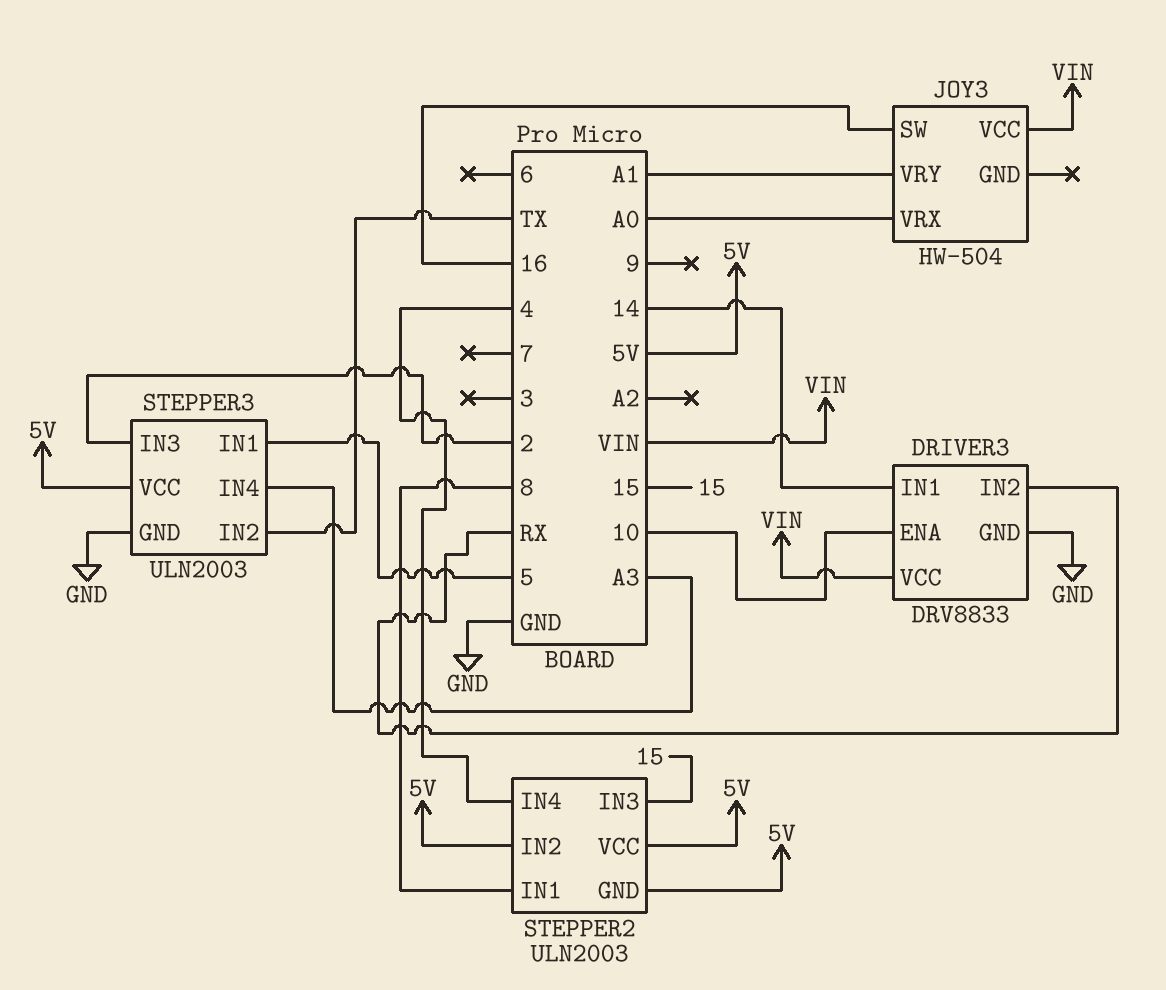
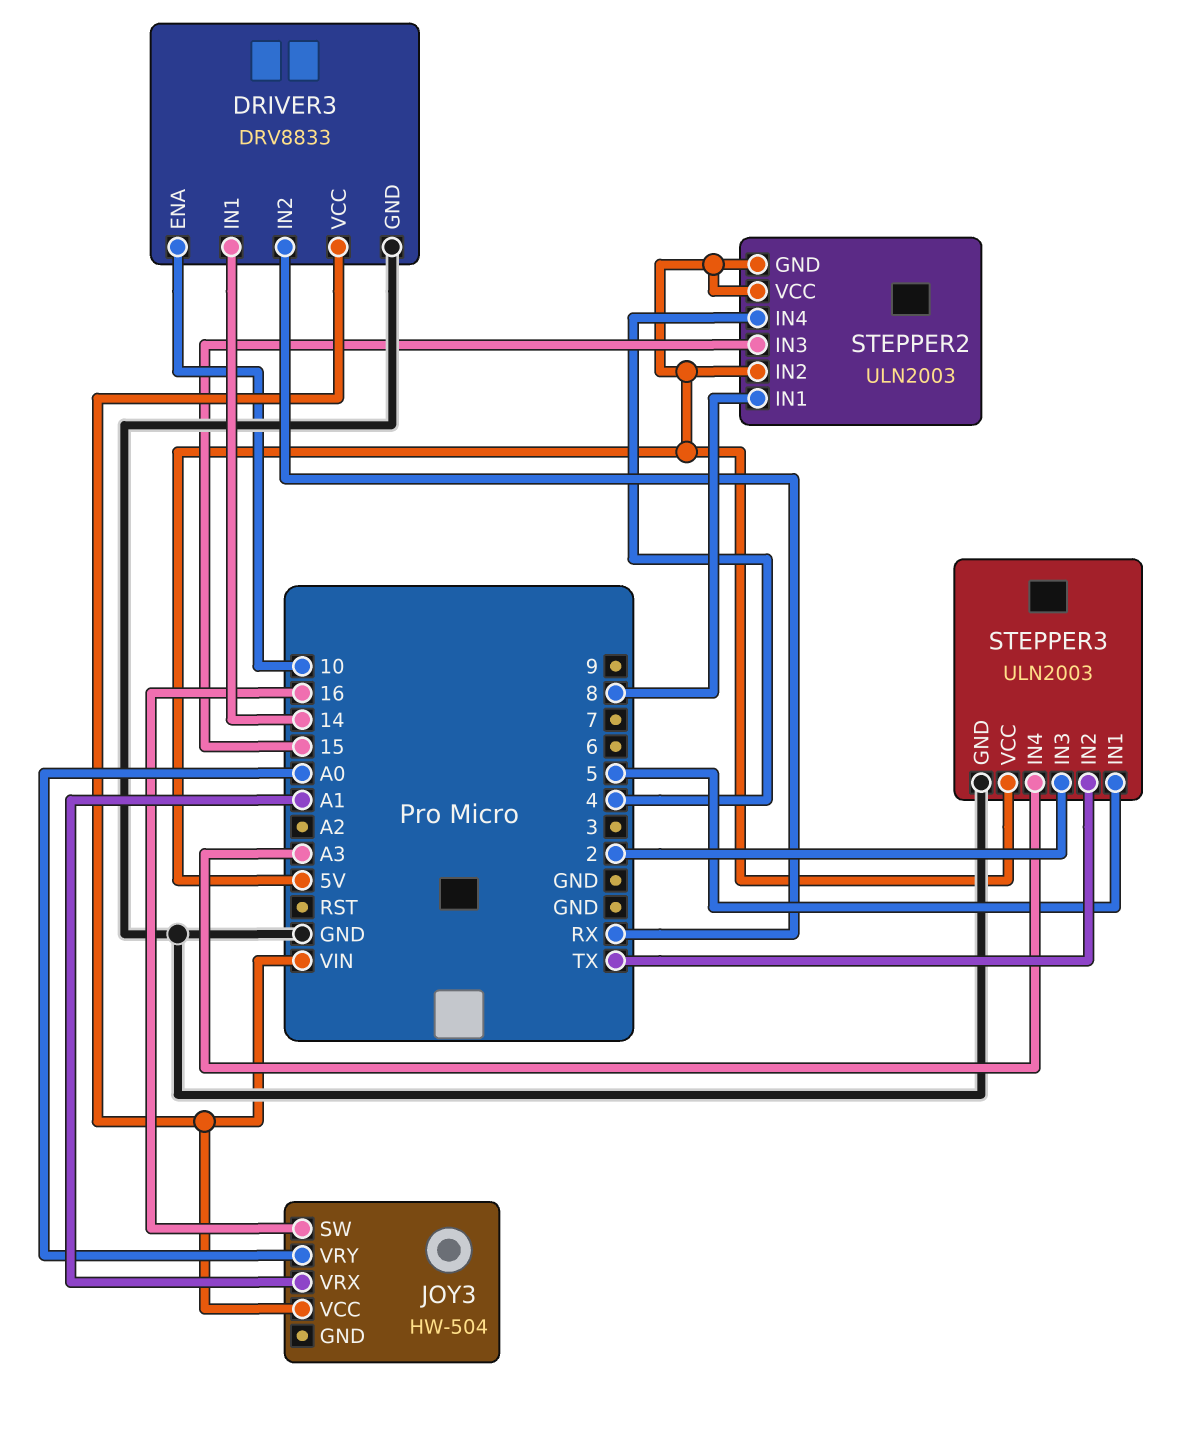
JOY3 pin VRX: A0 -> A1
JOY3 pin VRY: A1 -> A0

